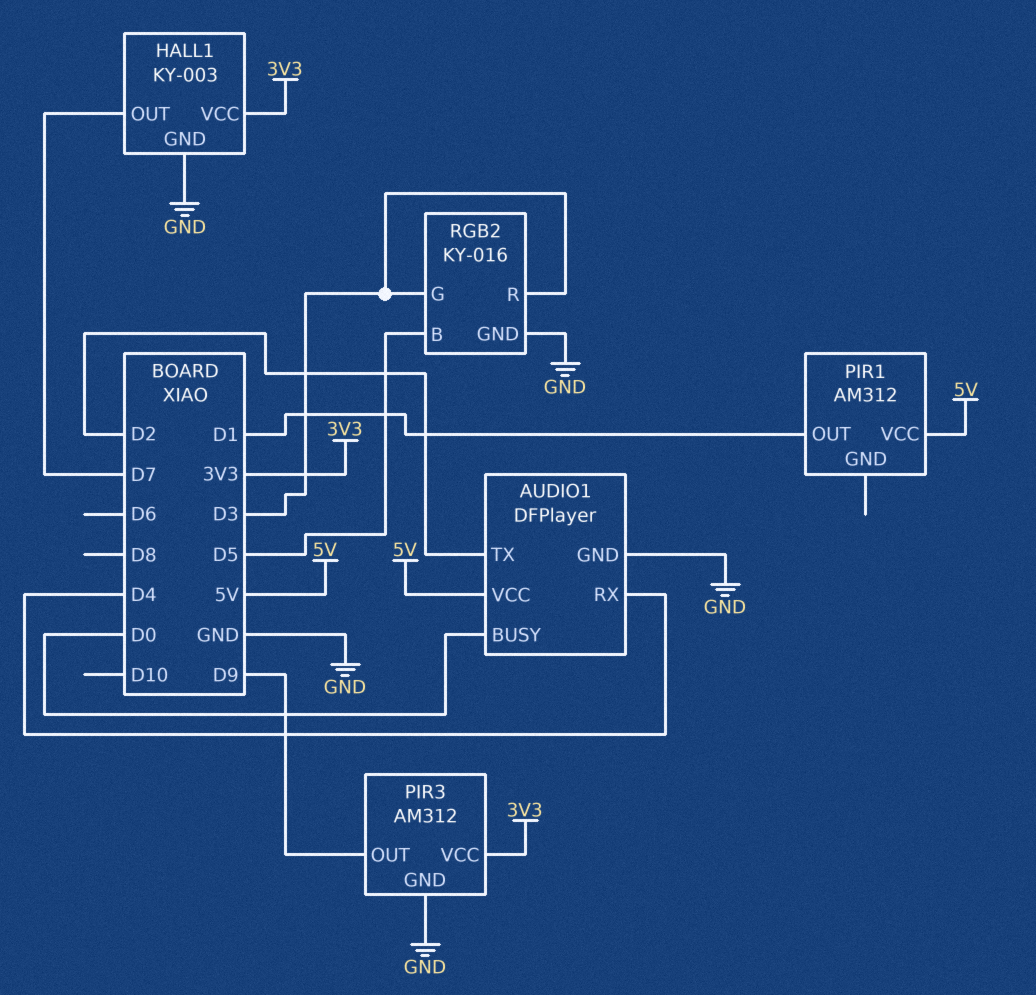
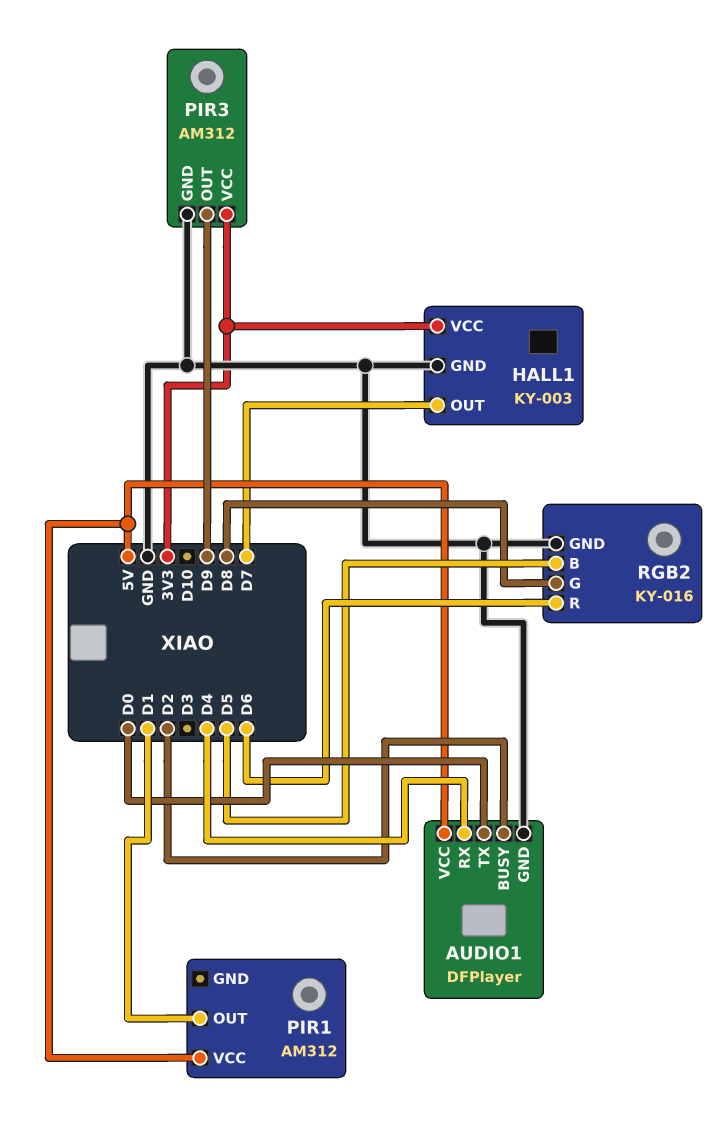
AUDIO1 pin BUSY: D0 -> D2
AUDIO1 pin TX: D2 -> D0
RGB2 pin G: D3 -> D8
RGB2 pin R: D3 -> D6

